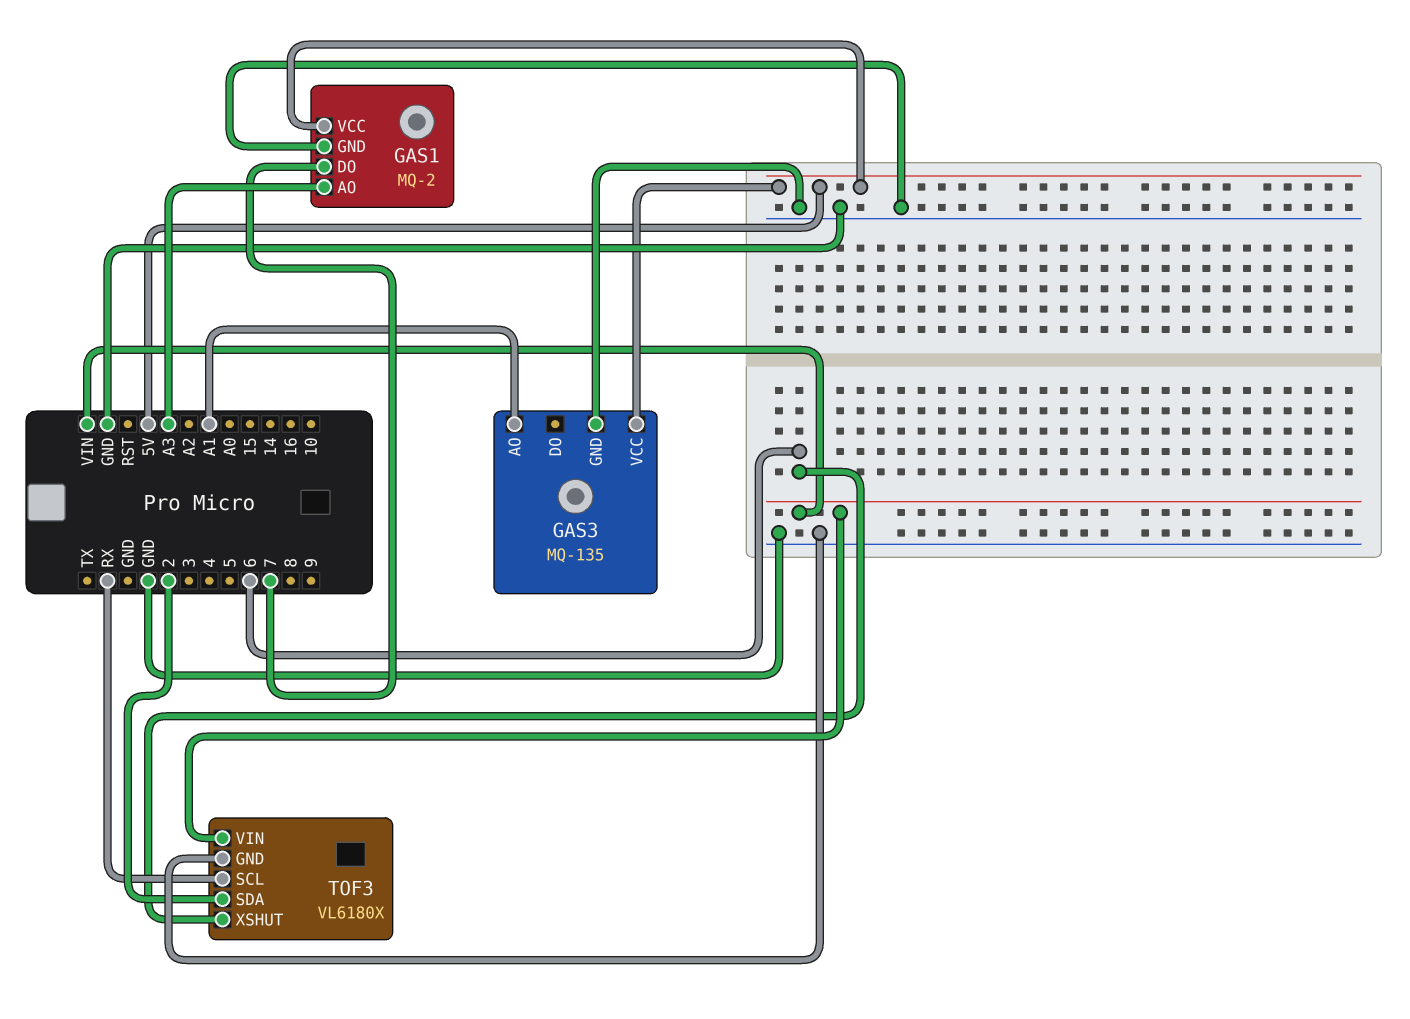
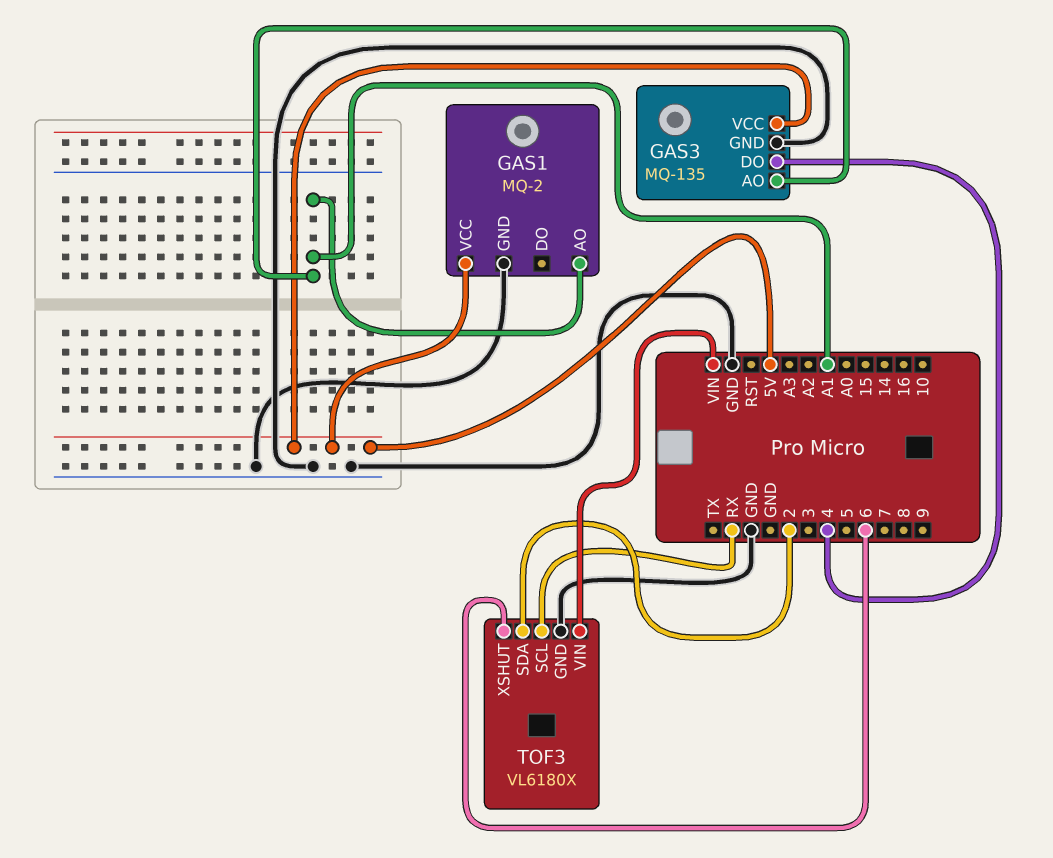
GAS1 pin AO: A3 -> A1
GAS1 pin DO: 7 -> none
GAS3 pin DO: none -> 4

